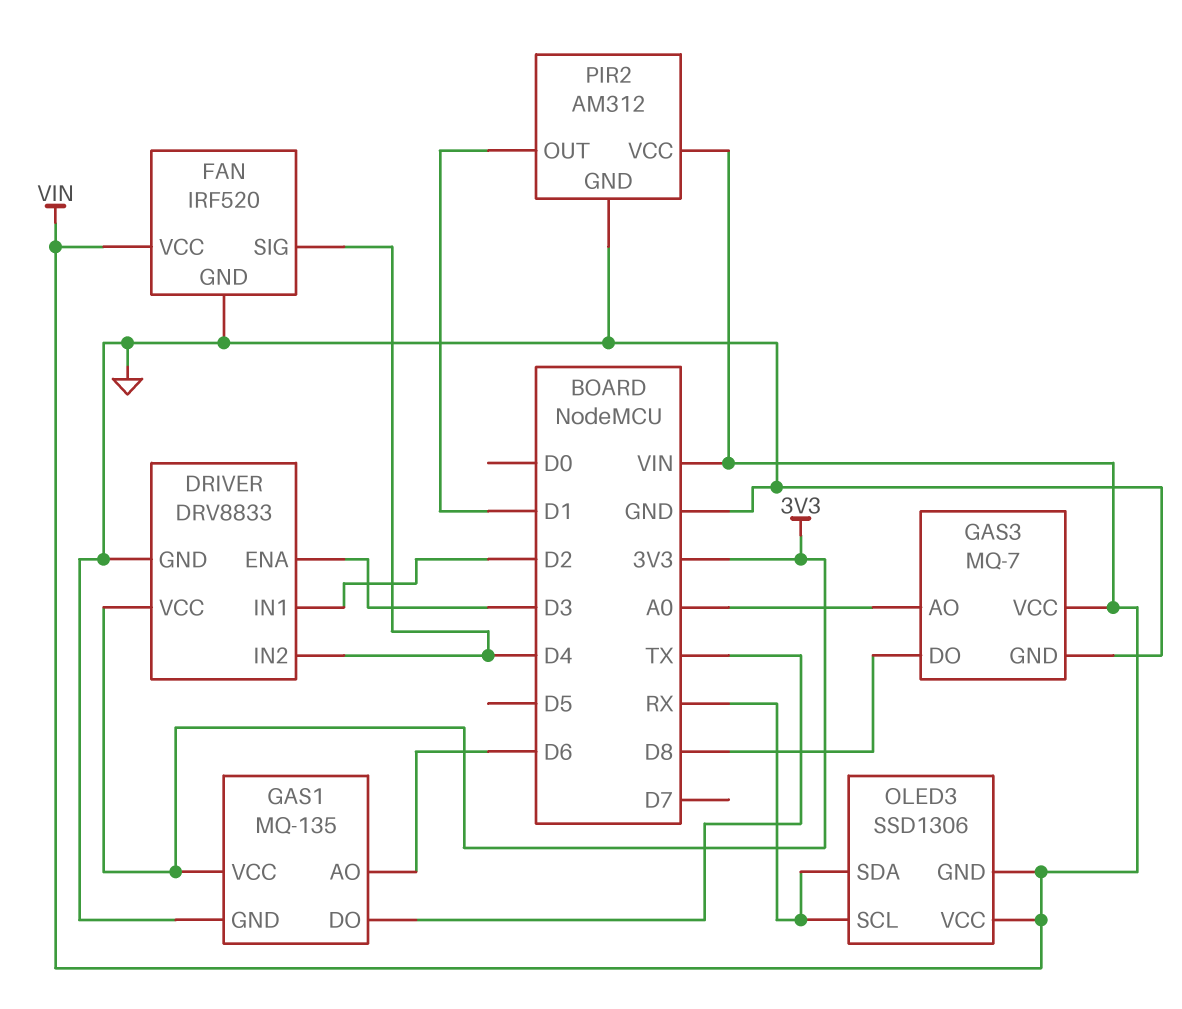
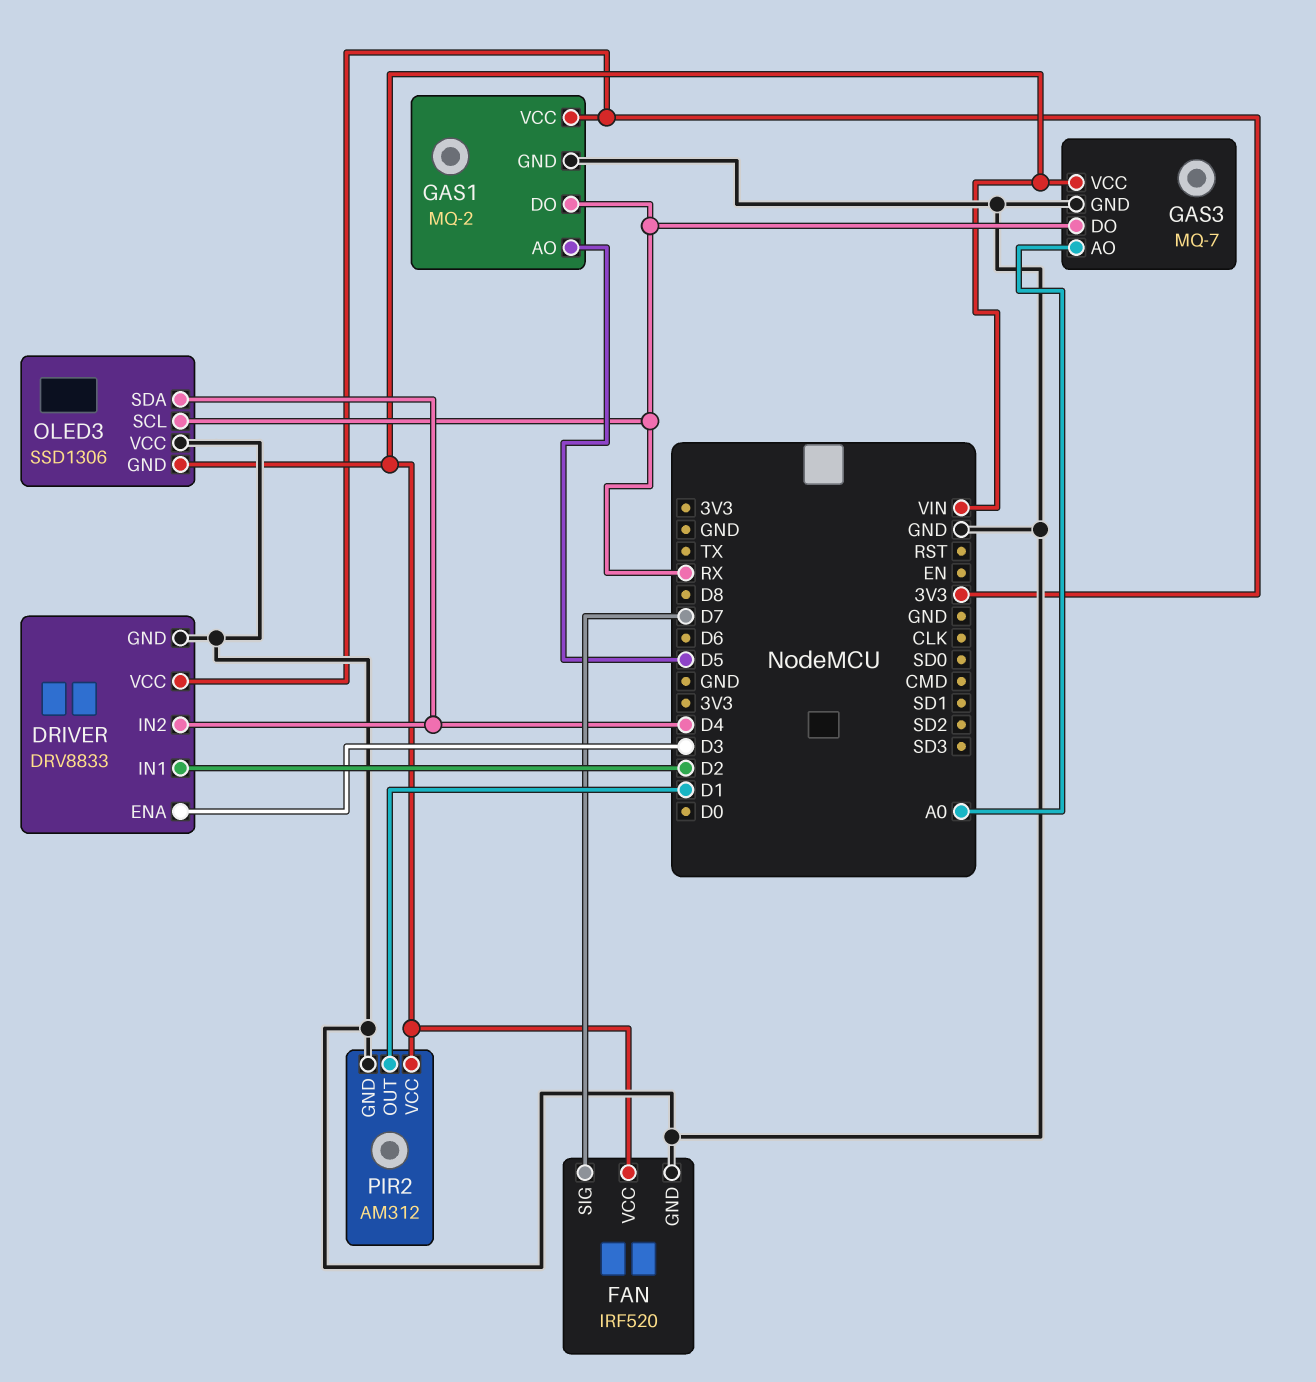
FAN pin SIG: D4 -> D7
GAS1: MQ-135 -> MQ-2
GAS1 pin AO: D6 -> D5
GAS1 pin DO: TX -> RX
GAS3 pin DO: D8 -> RX
OLED3 pin SDA: RX -> D4
OLED3 pin VCC: VIN -> GND

